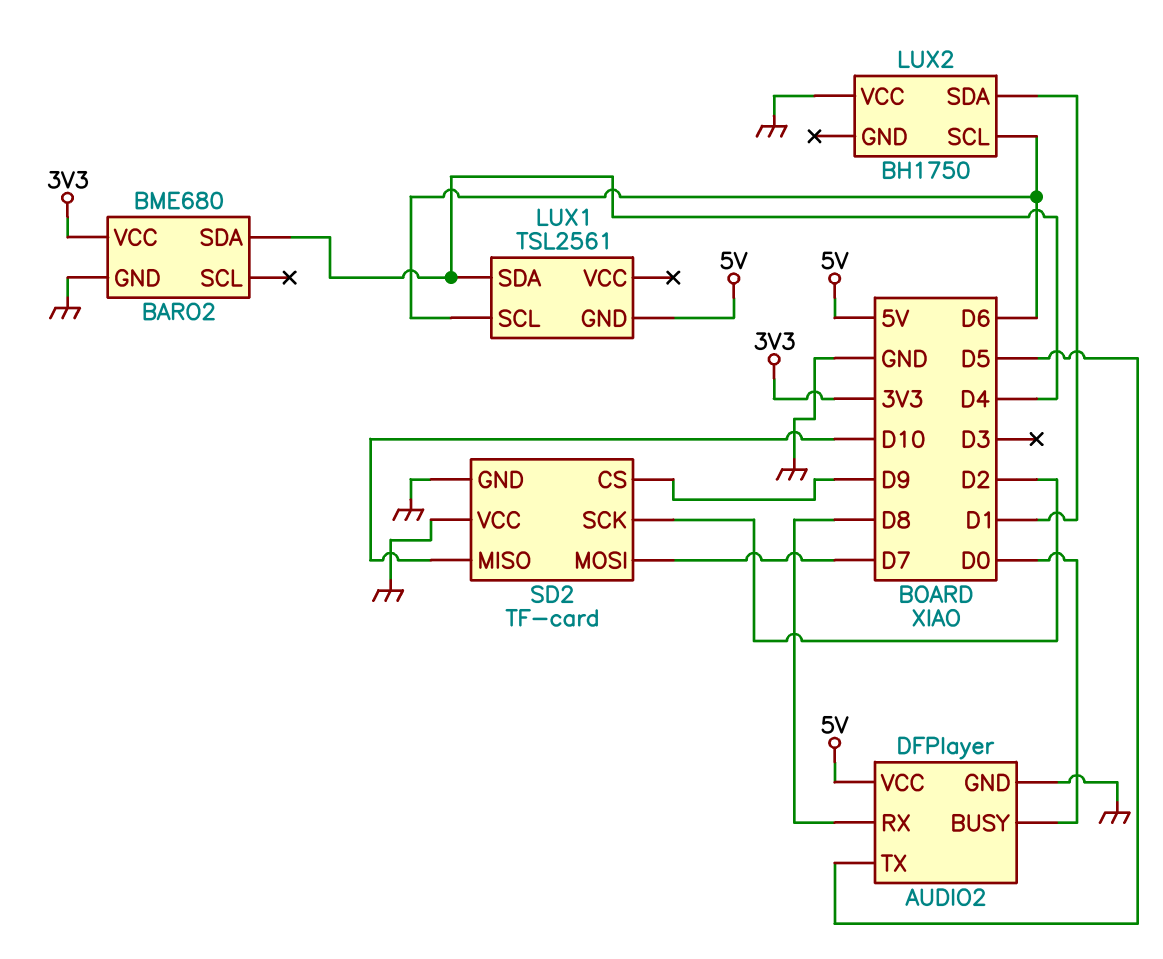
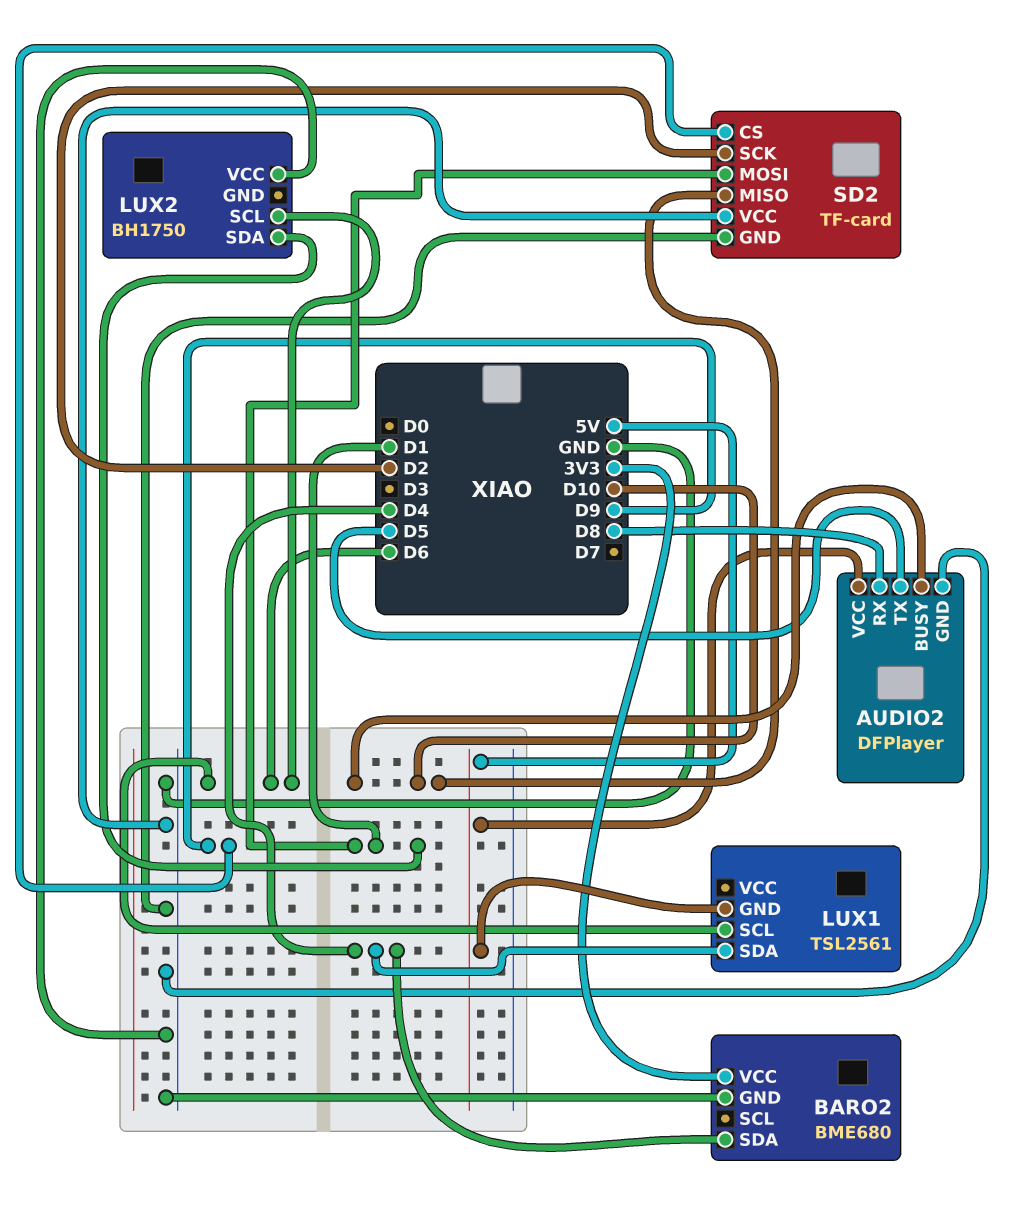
AUDIO2 pin BUSY: D0 -> D10
SD2 pin MOSI: D7 -> D1

